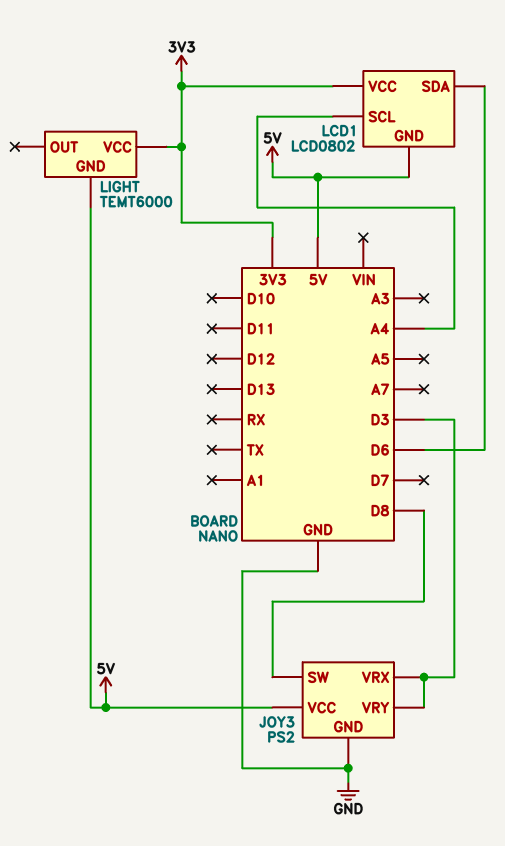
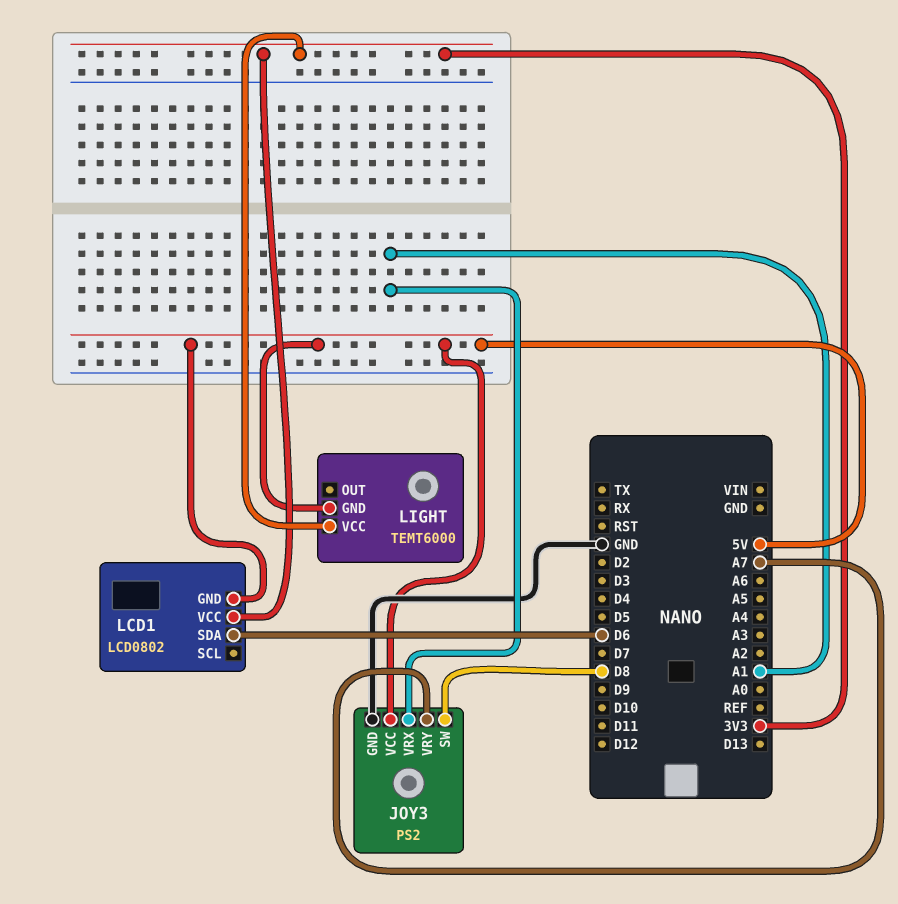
JOY3 pin VRX: D3 -> A1
JOY3 pin VRY: D3 -> A7
LCD1 pin SCL: A4 -> none

